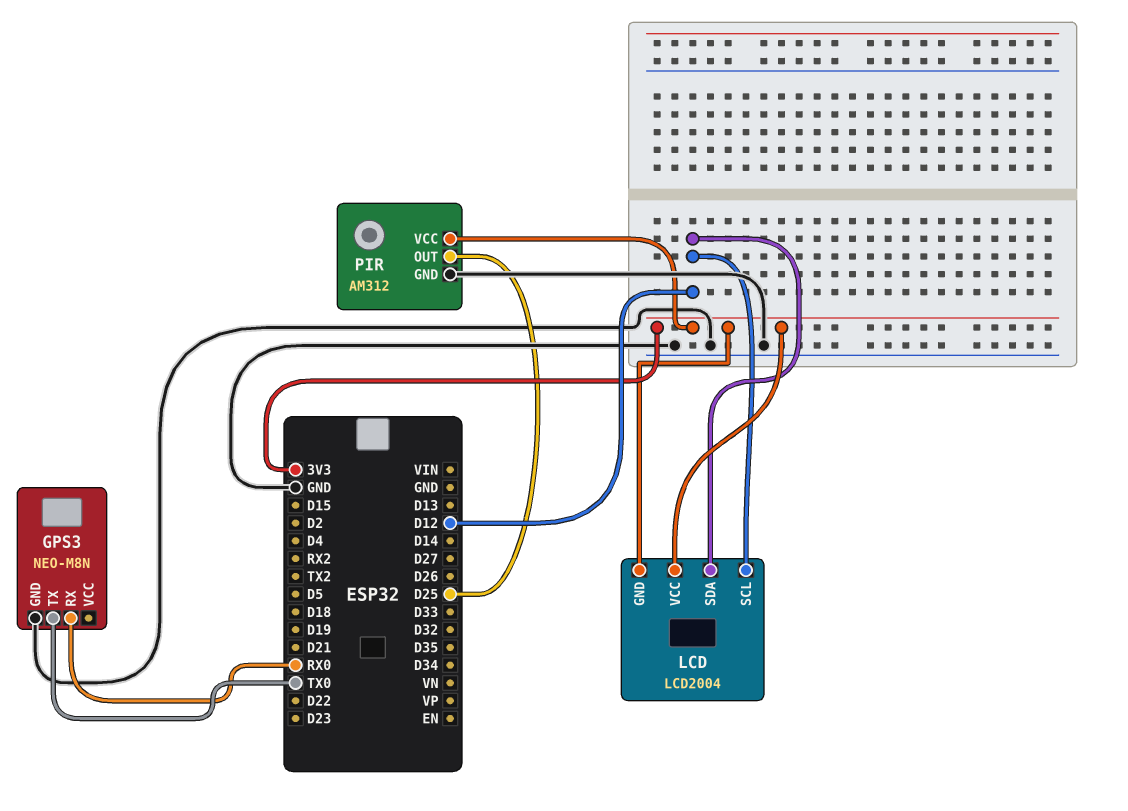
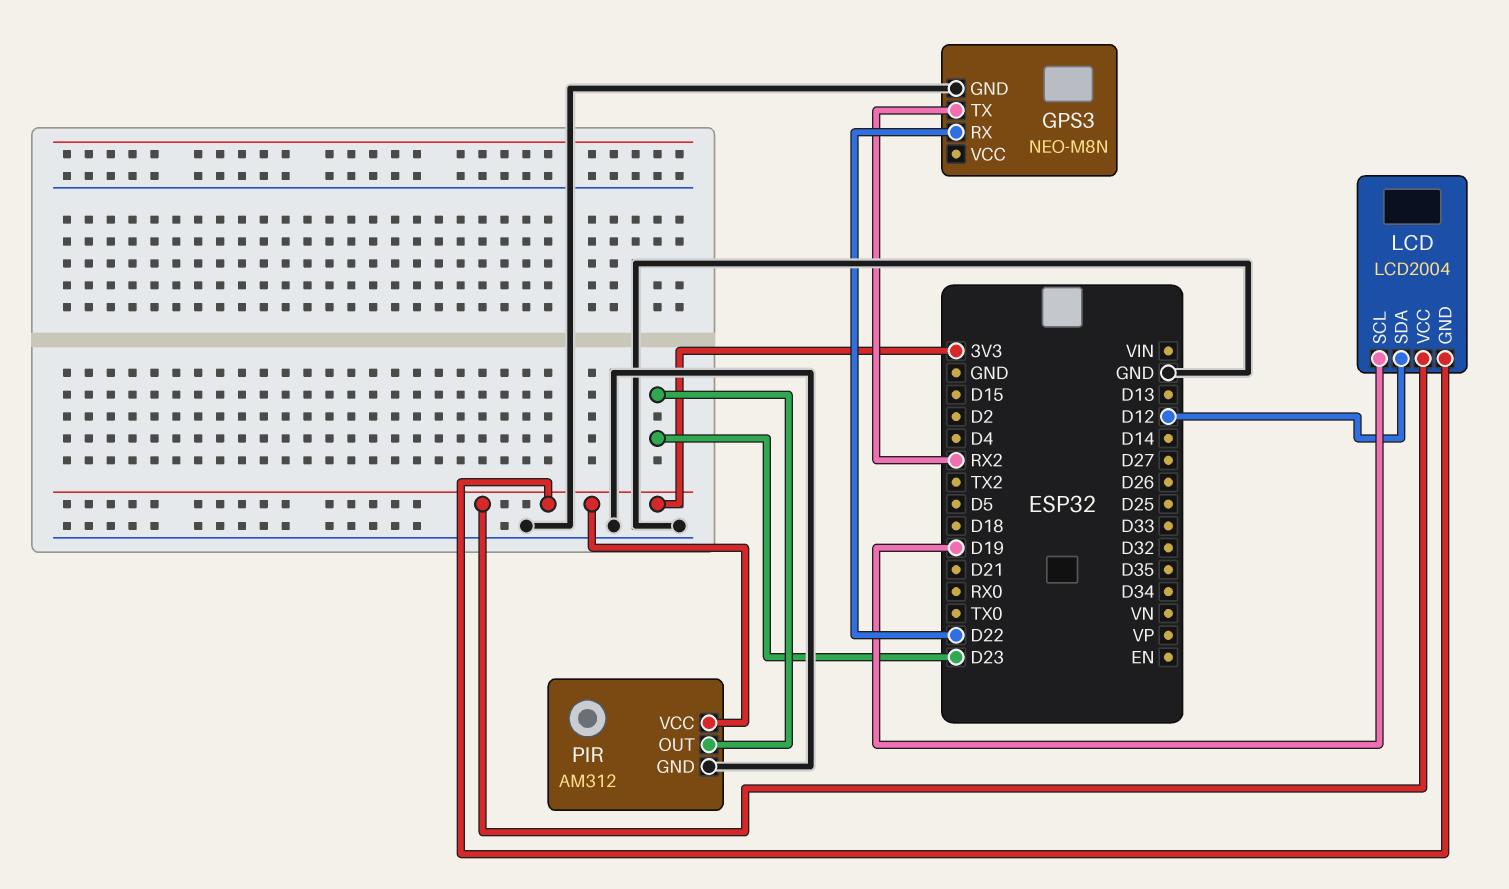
GPS3 pin RX: RX0 -> D22
GPS3 pin TX: TX0 -> RX2
LCD pin SCL: D12 -> D19
PIR pin OUT: D25 -> D23

